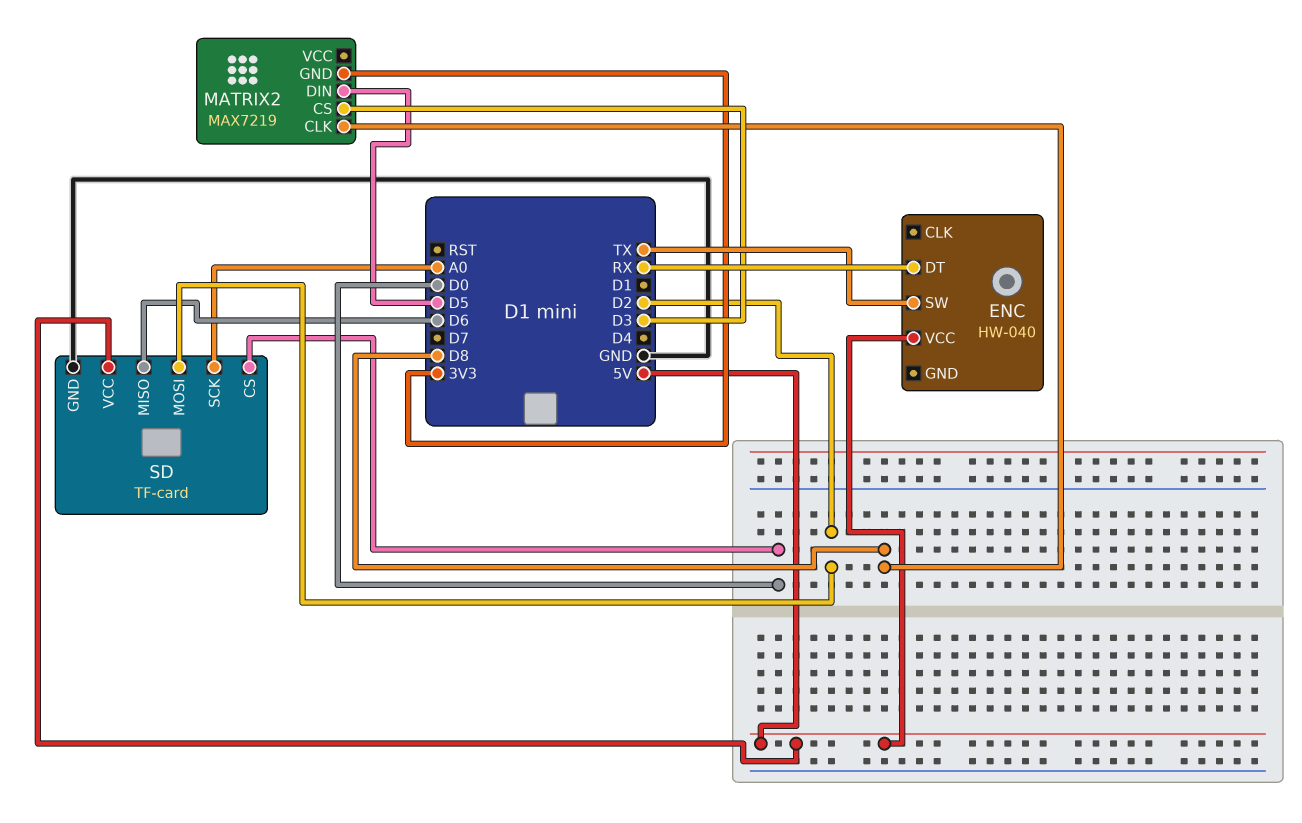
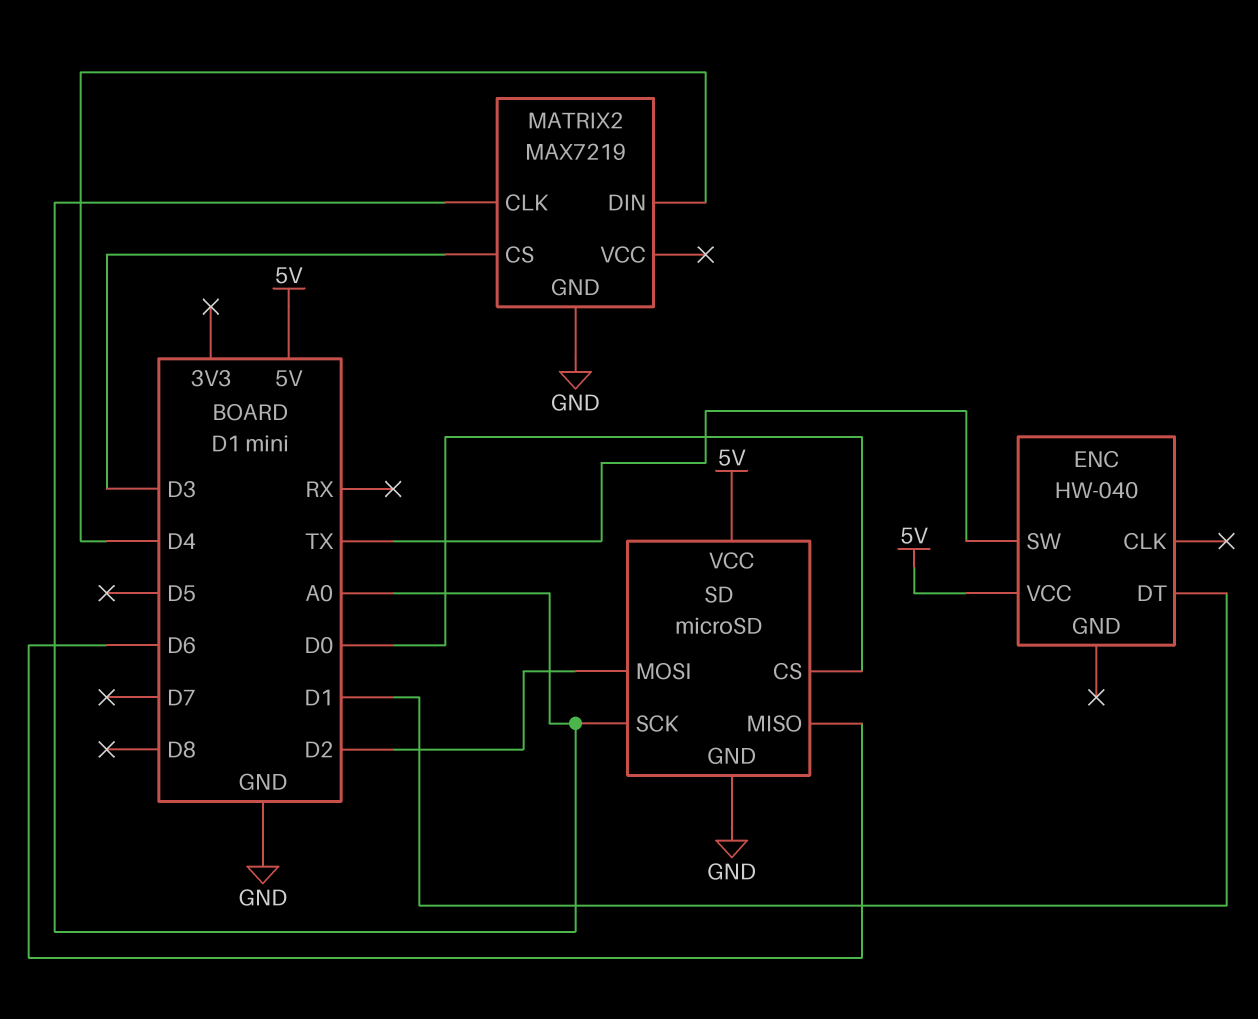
ENC pin DT: RX -> D1
MATRIX2 pin CLK: D8 -> A0
MATRIX2 pin DIN: D5 -> D4
MATRIX2 pin GND: 3V3 -> GND
SD: TF-card -> microSD

